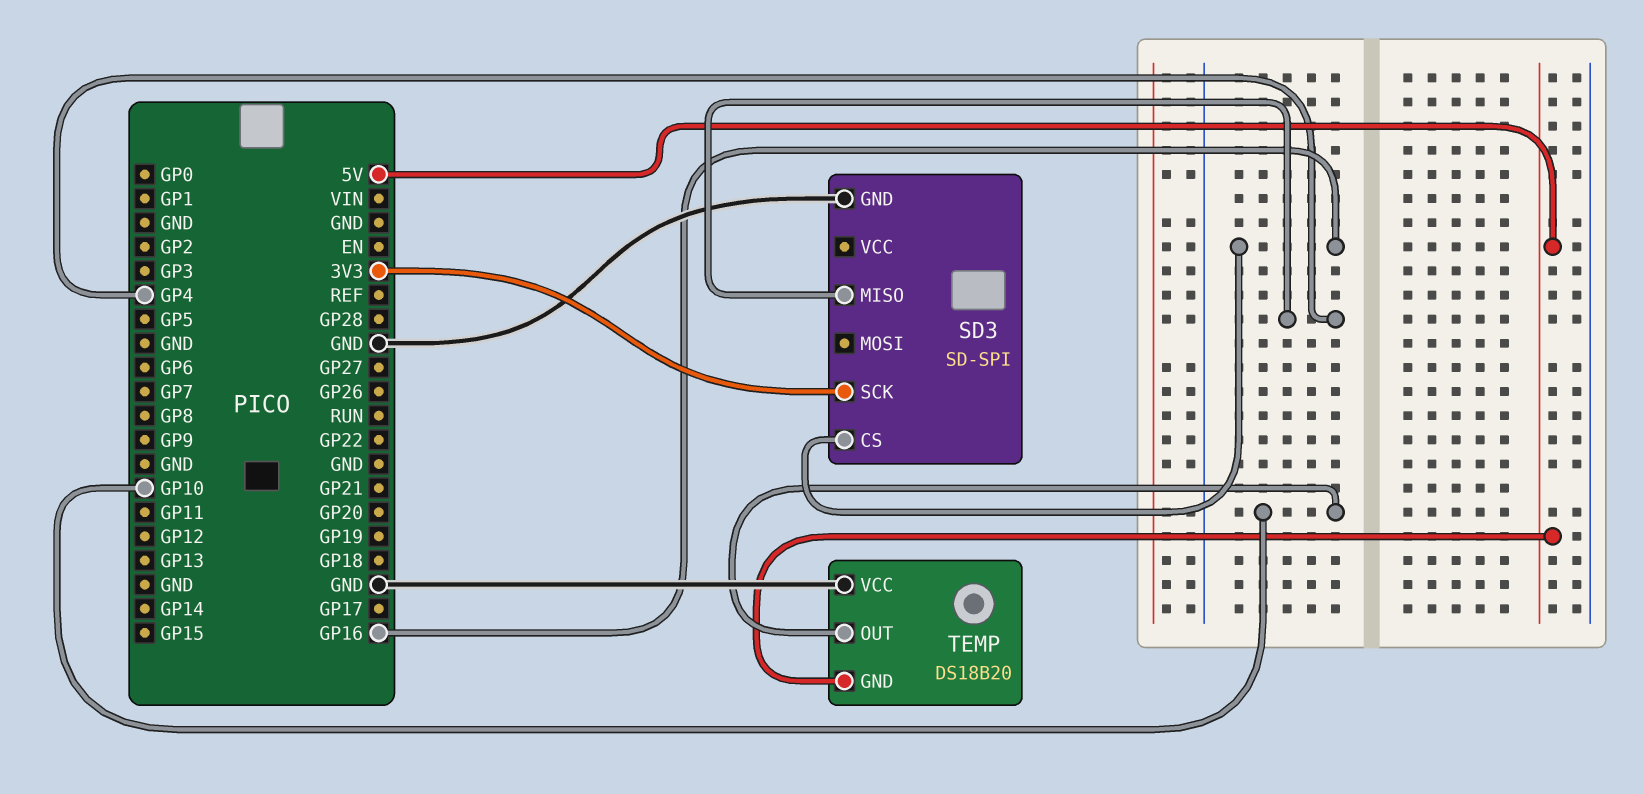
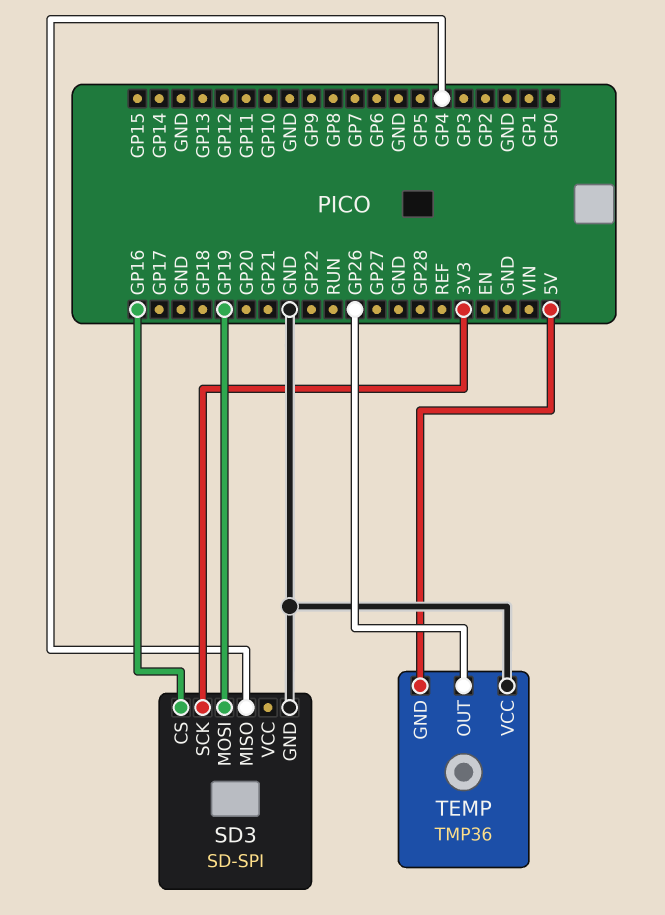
SD3 pin MOSI: none -> GP19
TEMP: DS18B20 -> TMP36
TEMP pin OUT: GP10 -> GP26

